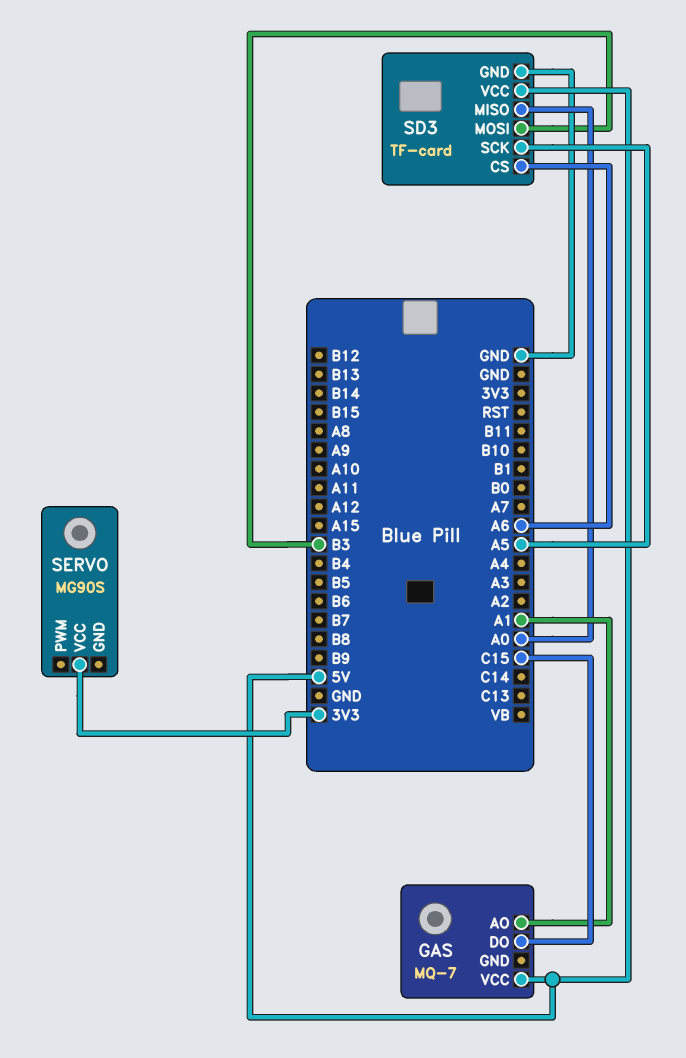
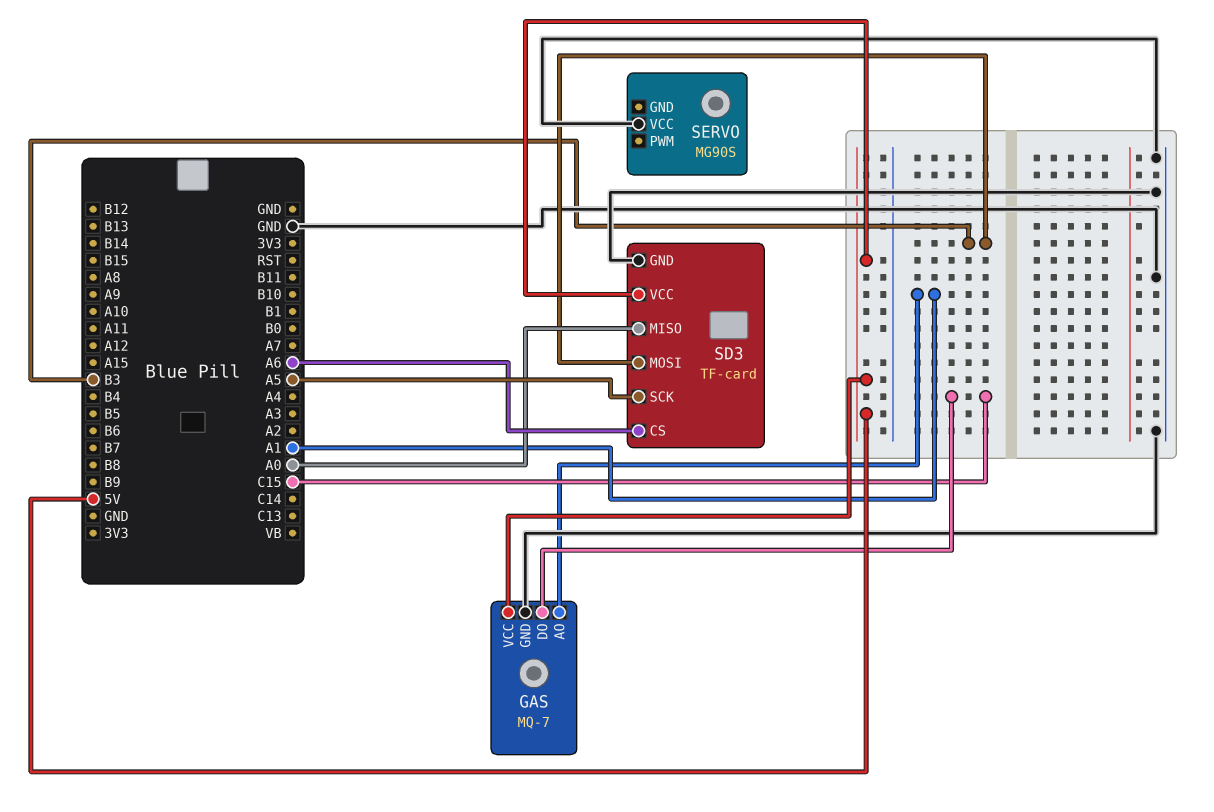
GAS pin GND: none -> GND
SERVO pin VCC: 3V3 -> GND

